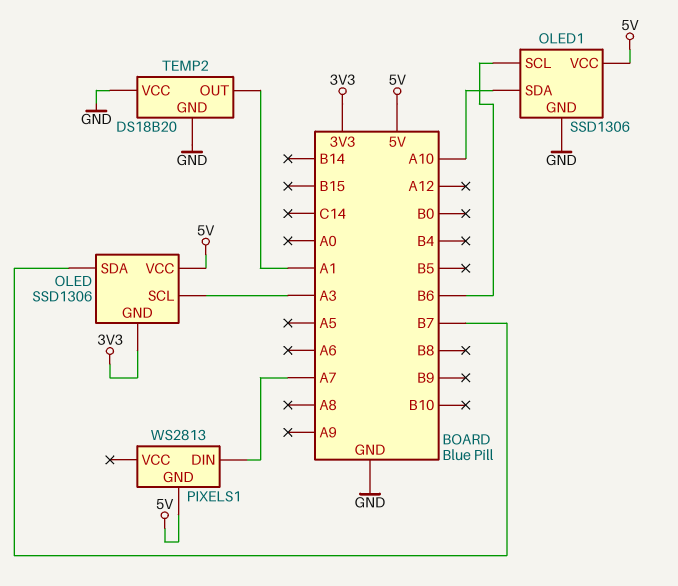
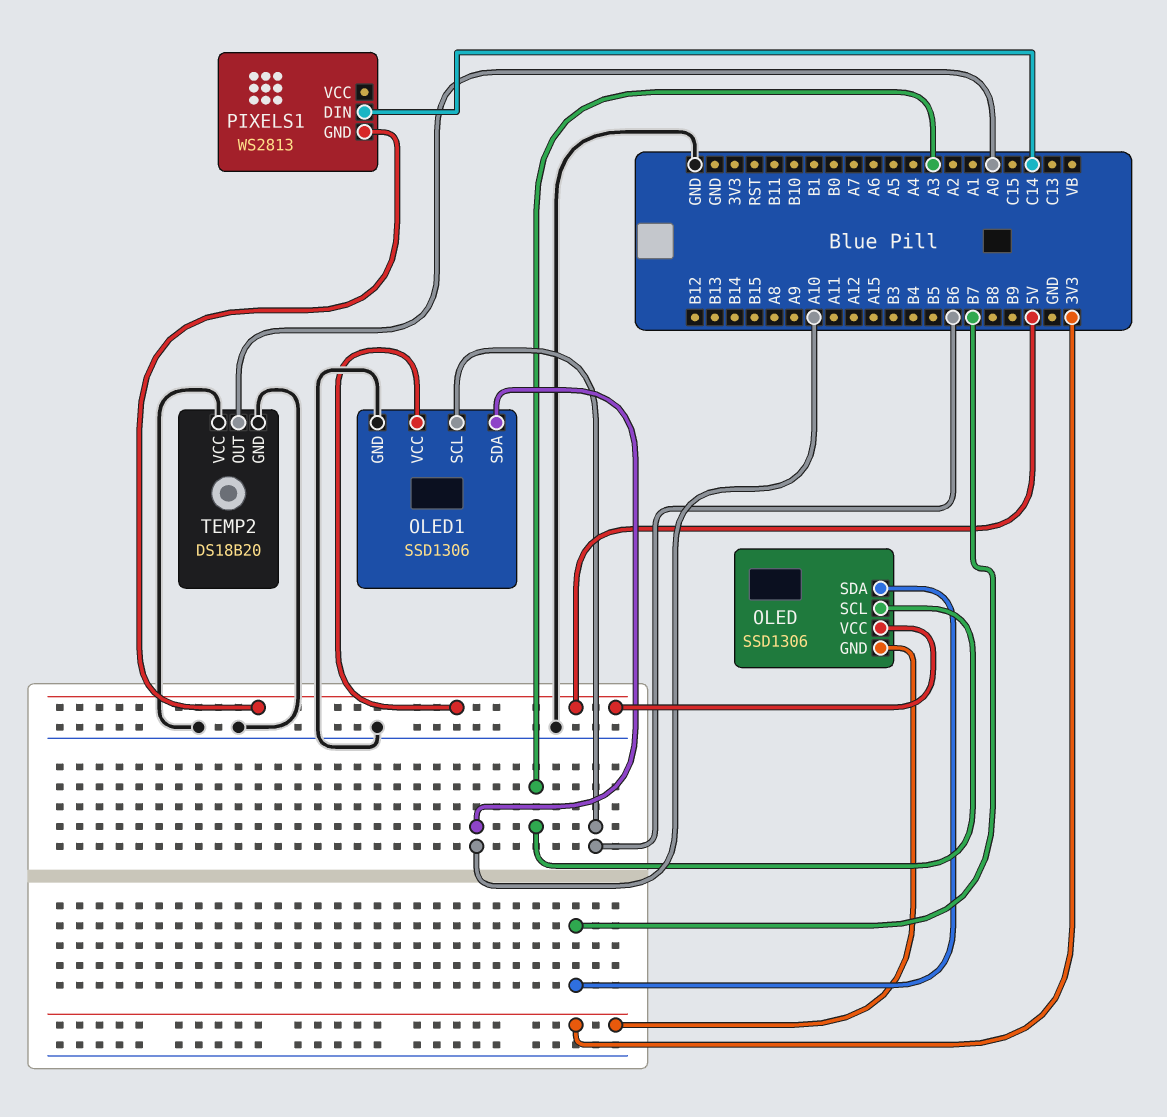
PIXELS1 pin DIN: A7 -> C14
TEMP2 pin OUT: A1 -> A0

